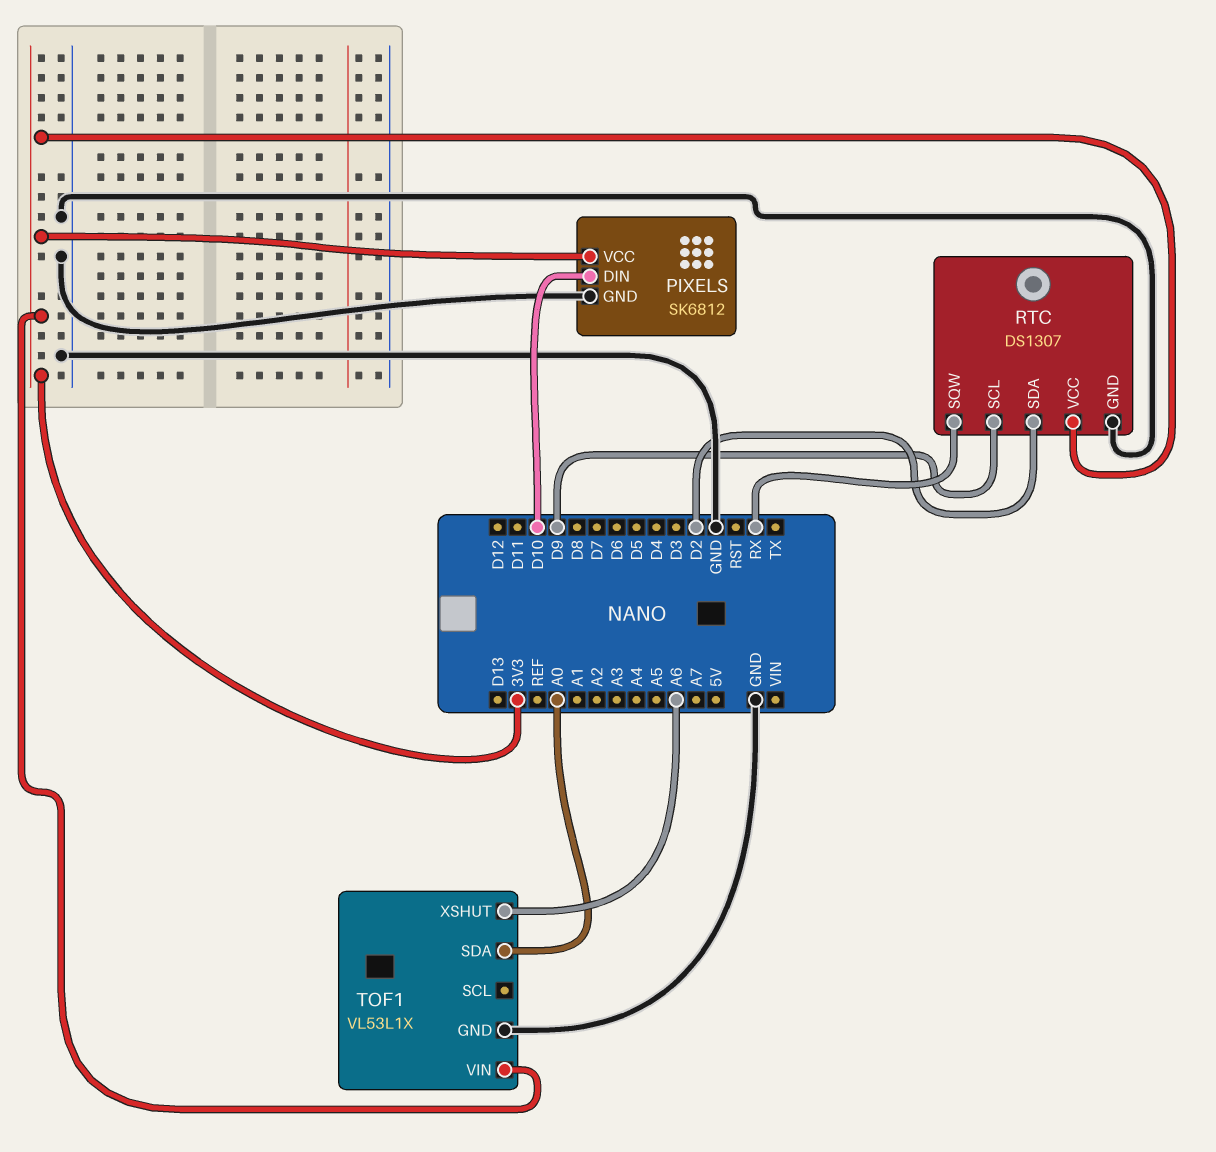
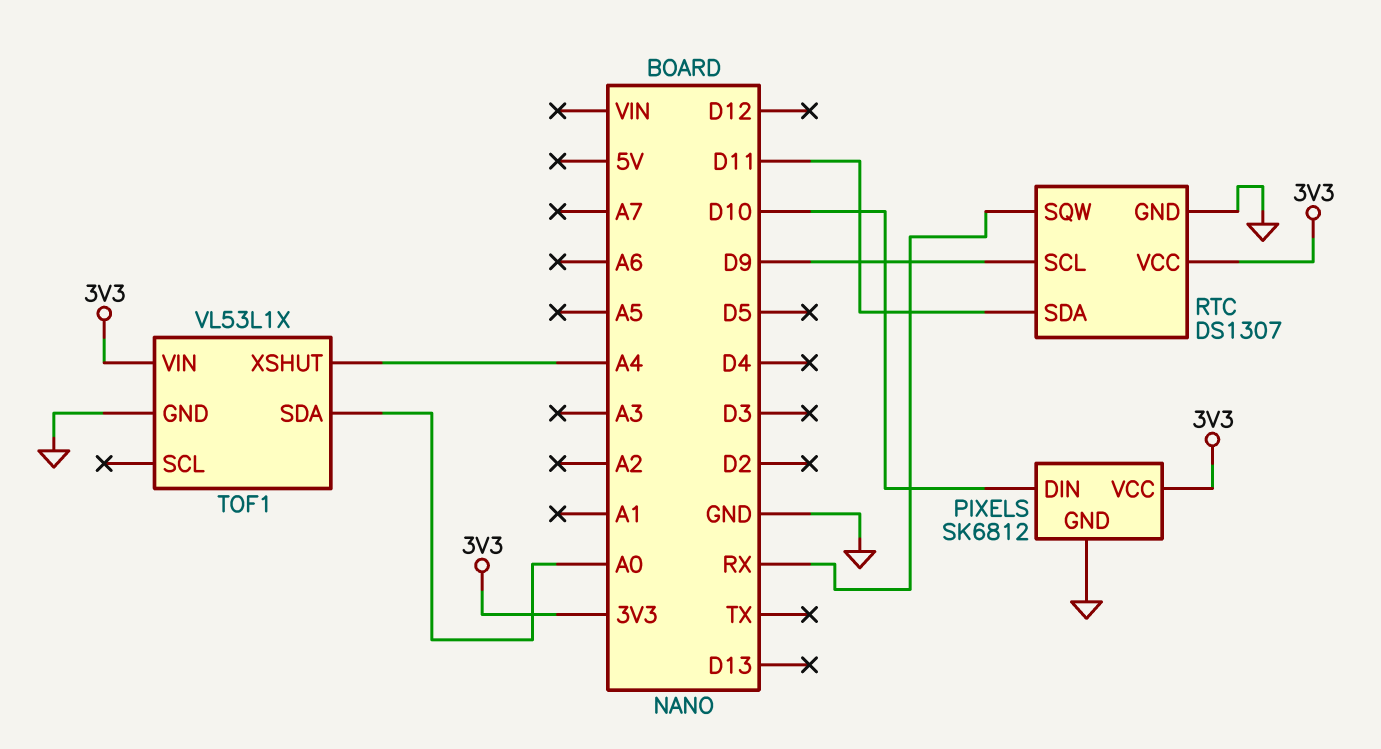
RTC pin SDA: D2 -> D11
TOF1 pin XSHUT: A6 -> A4

